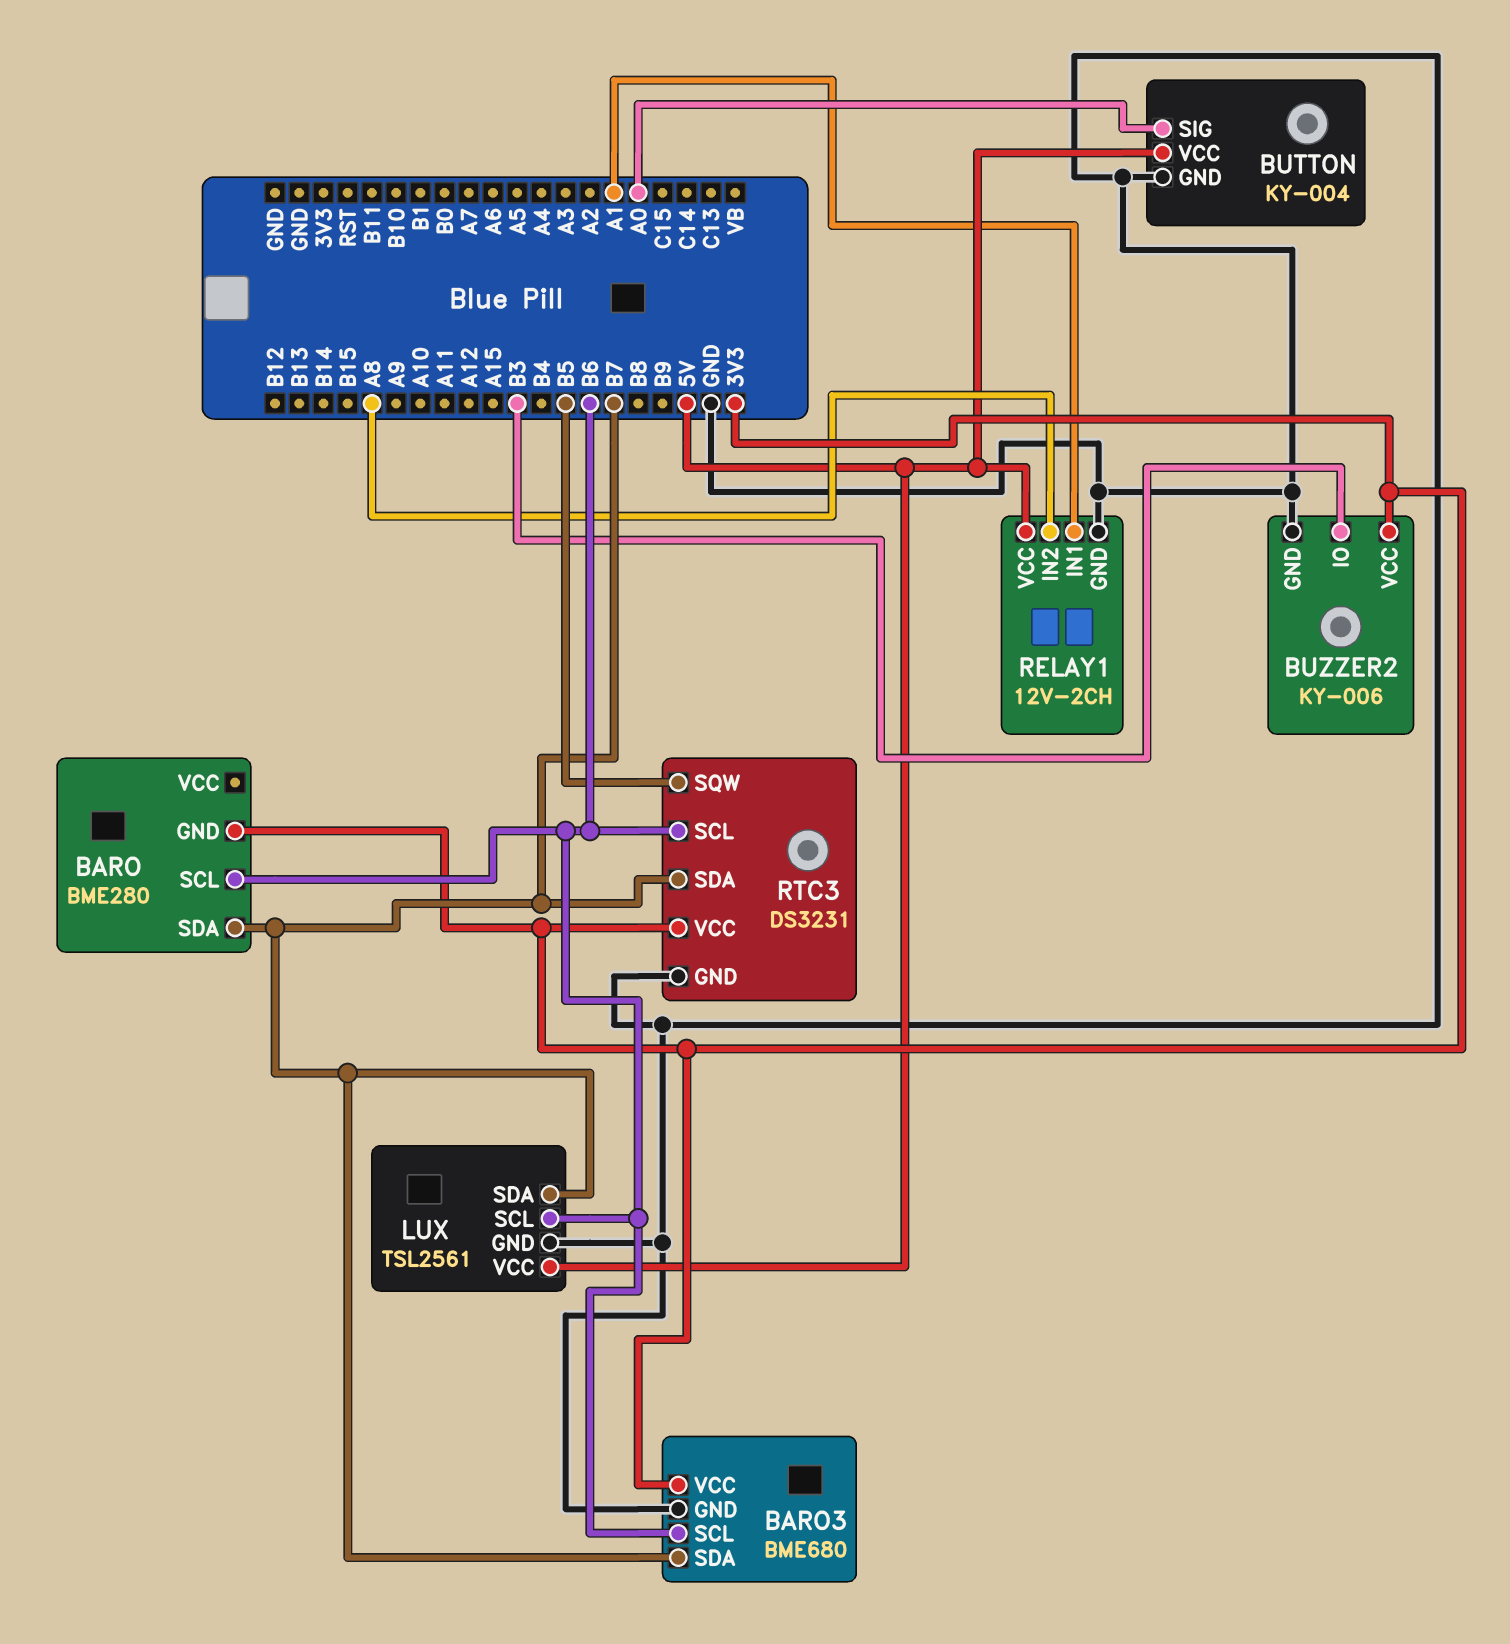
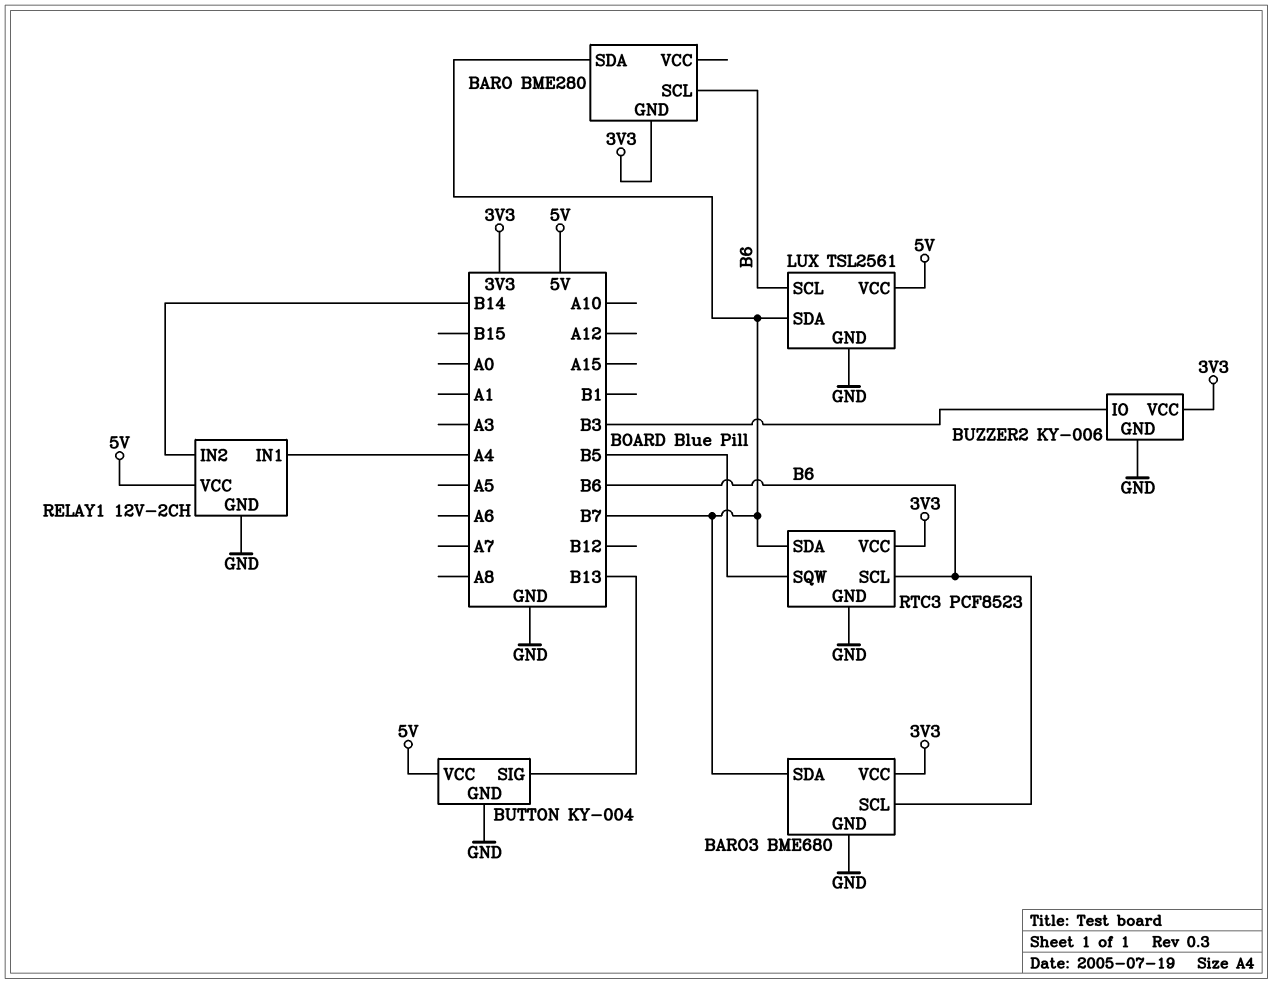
BUTTON pin SIG: A0 -> B13
RELAY1 pin IN1: A1 -> A4
RELAY1 pin IN2: A8 -> B14
RTC3: DS3231 -> PCF8523

